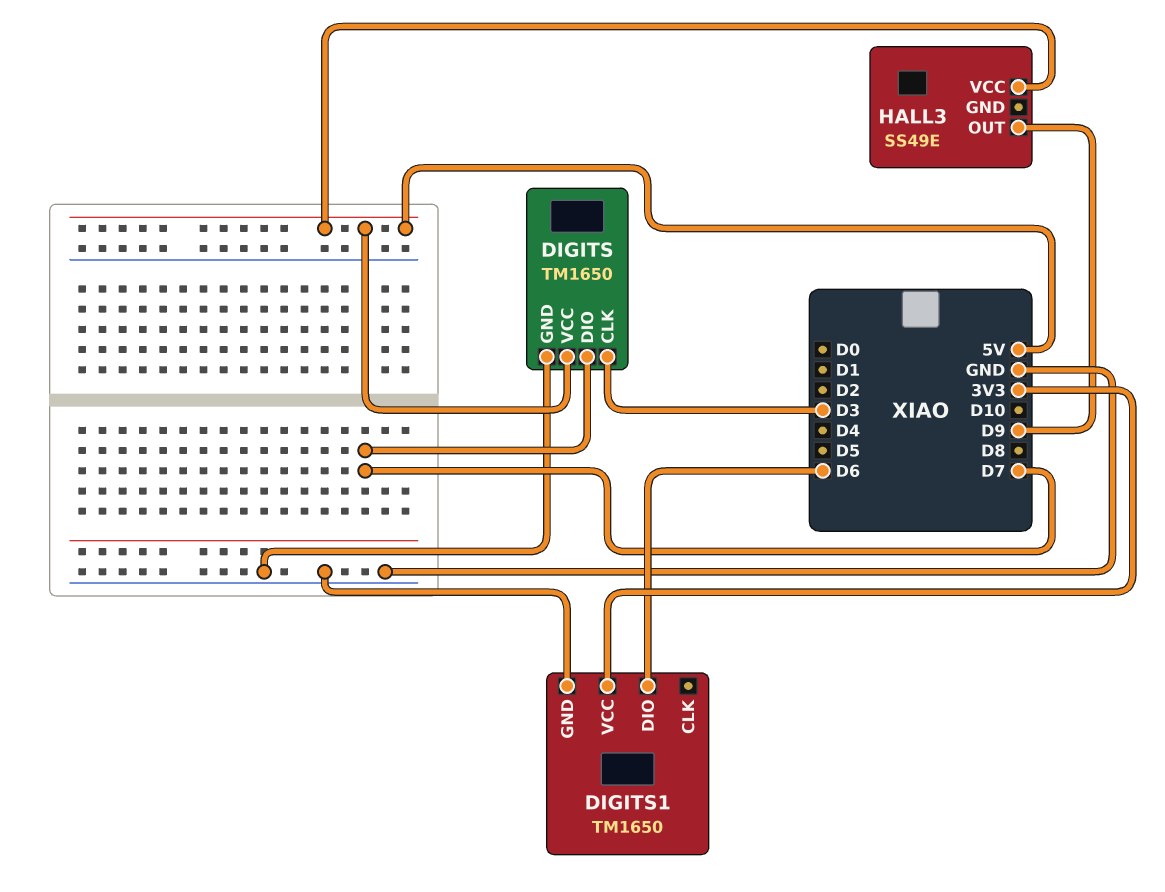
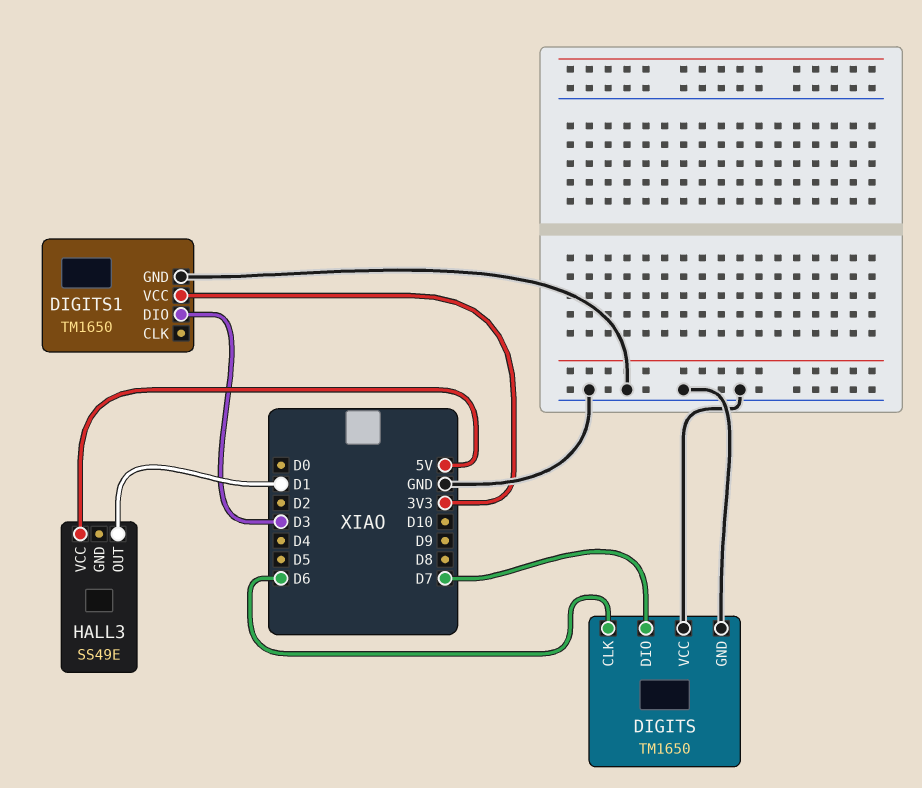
DIGITS pin CLK: D3 -> D6
DIGITS pin VCC: 5V -> GND
DIGITS1 pin DIO: D6 -> D3
HALL3 pin OUT: D9 -> D1

